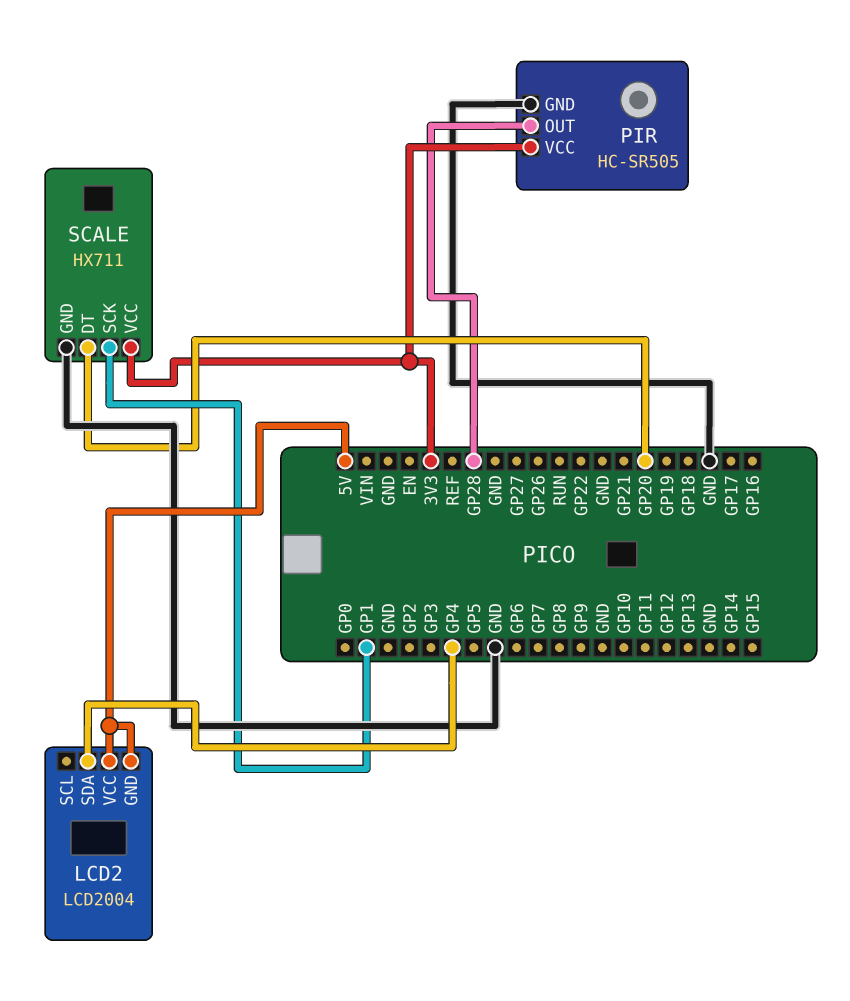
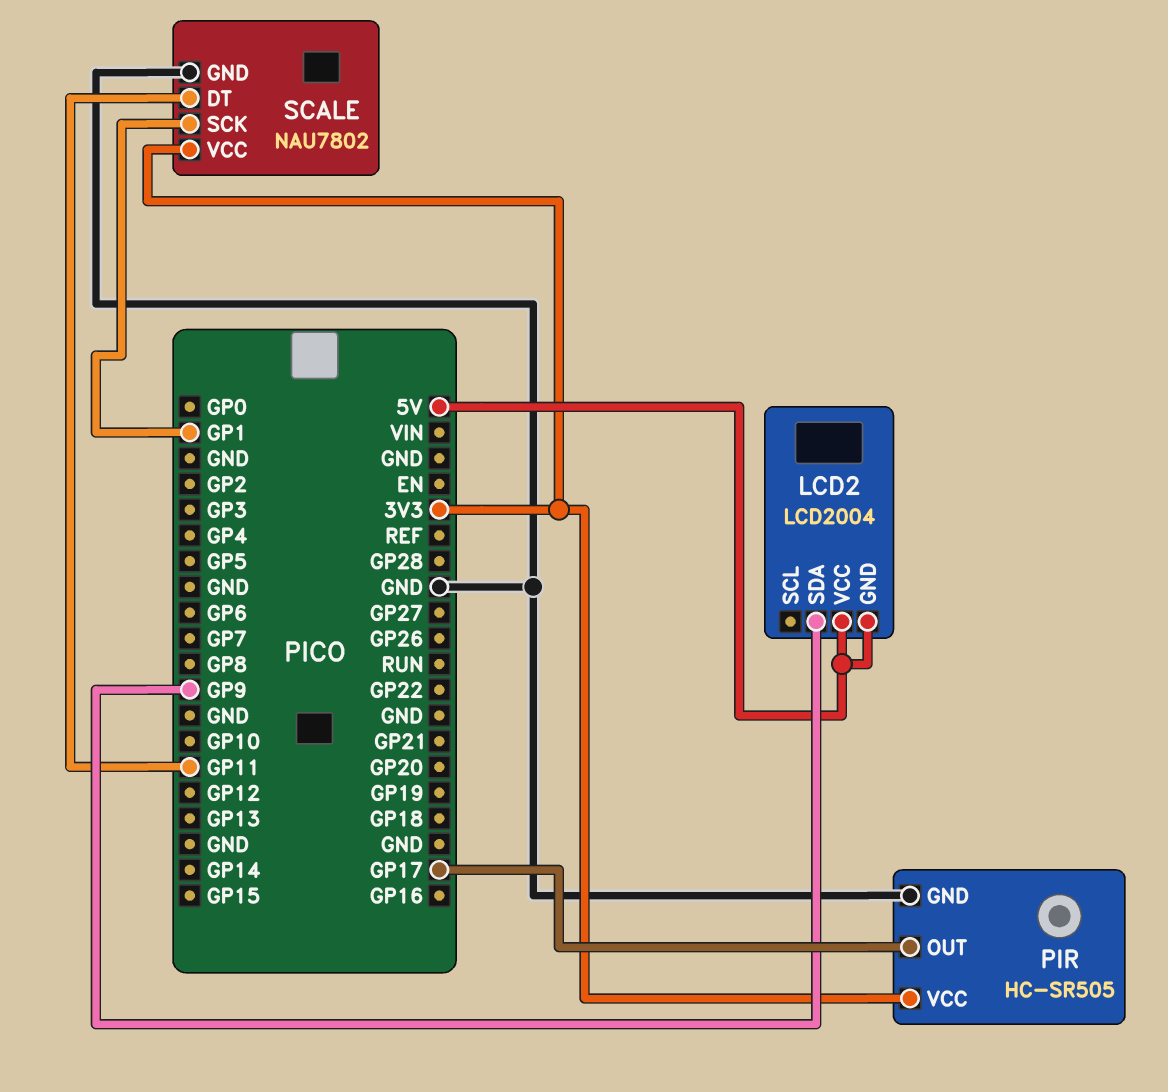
LCD2 pin SDA: GP4 -> GP9
PIR pin OUT: GP28 -> GP17
SCALE: HX711 -> NAU7802
SCALE pin DT: GP20 -> GP11

